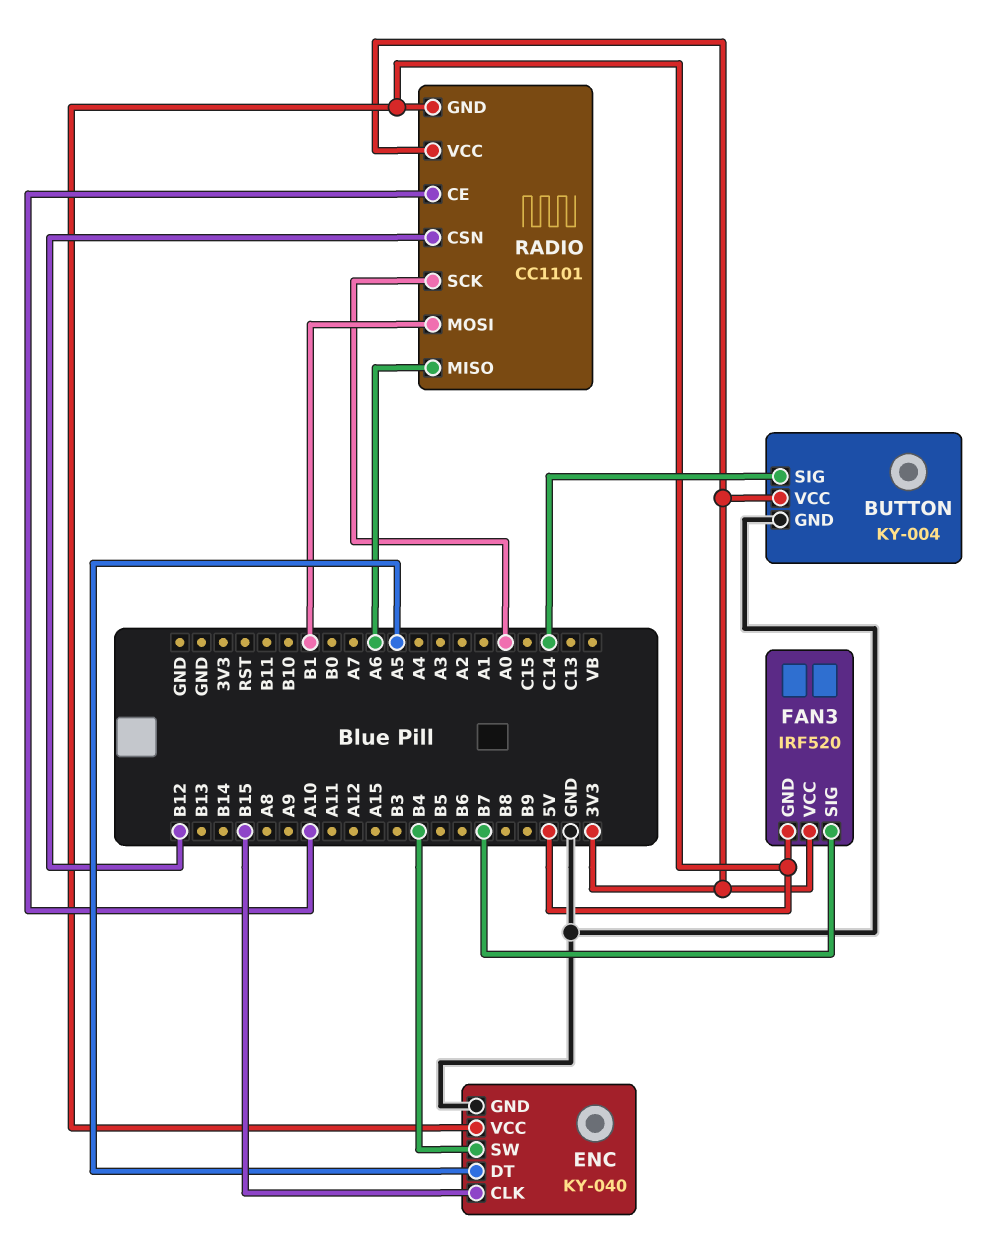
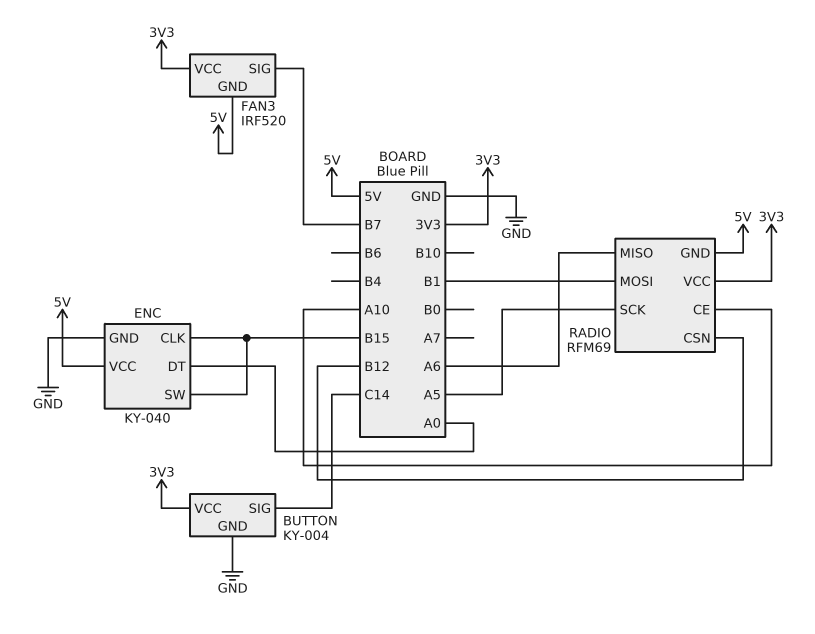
ENC pin DT: A5 -> A0
ENC pin SW: B4 -> B15
RADIO: CC1101 -> RFM69
RADIO pin SCK: A0 -> A5

